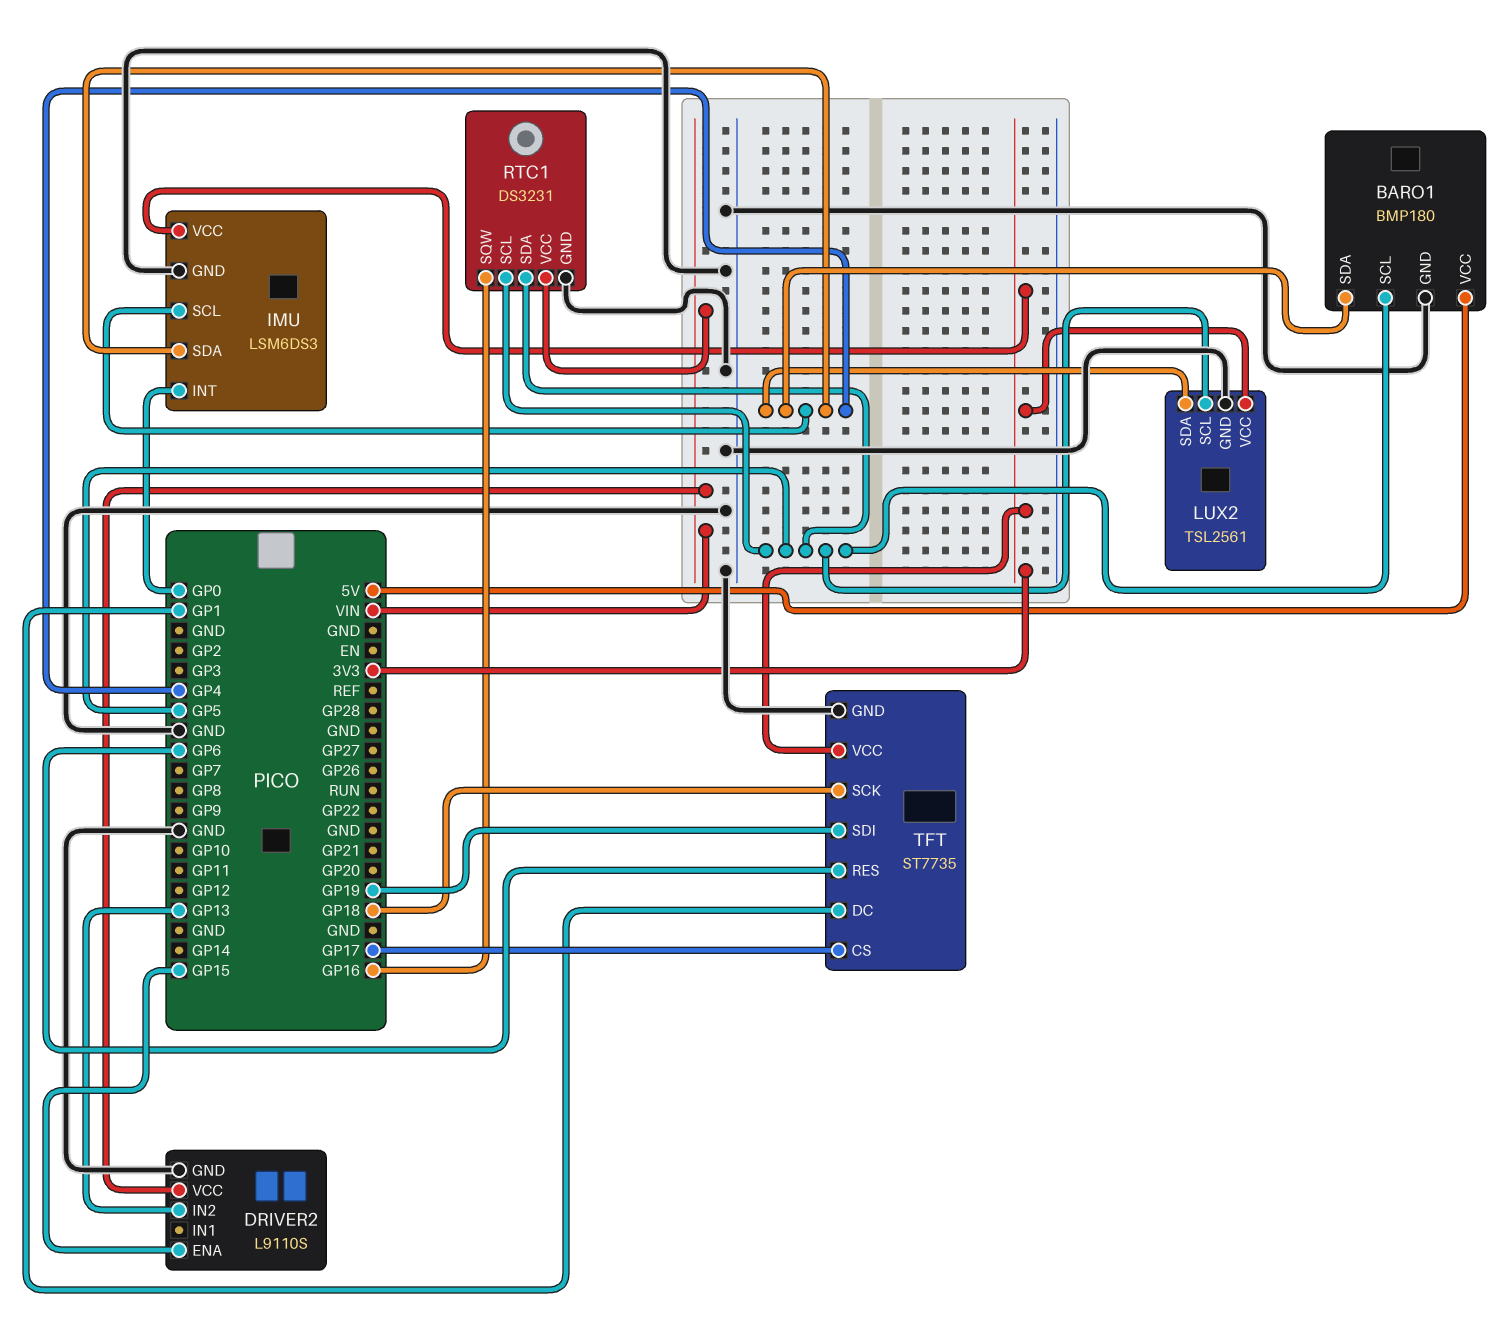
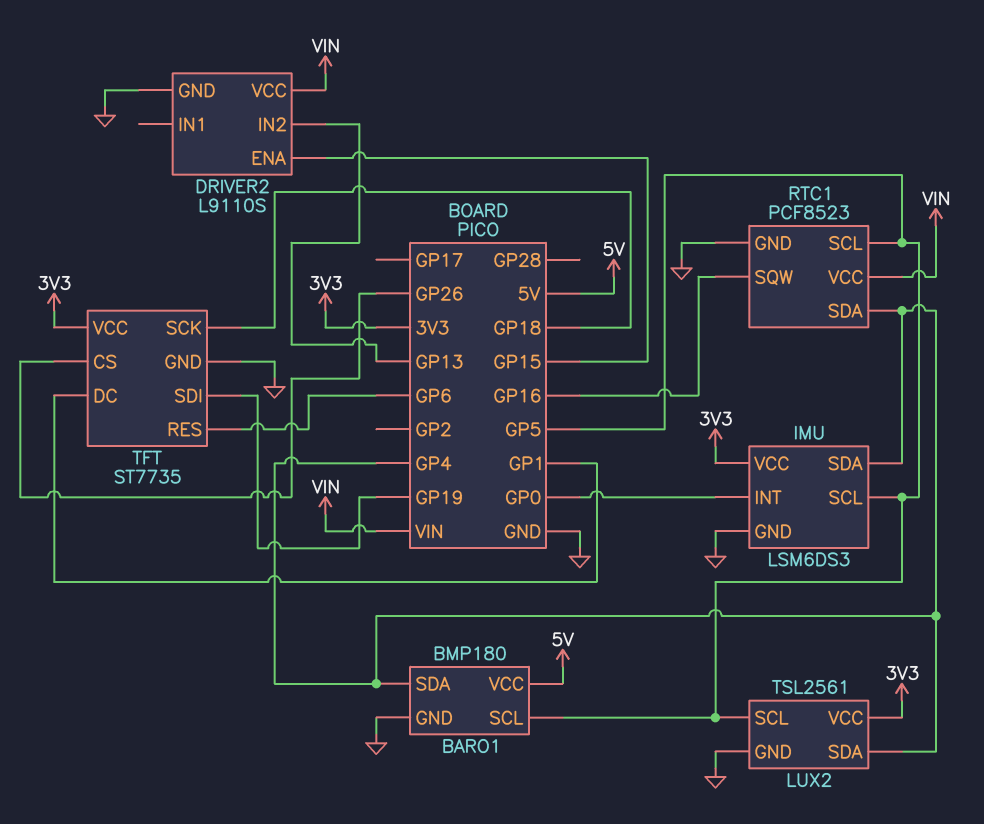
IMU pin SCL: GP4 -> GP5
RTC1: DS3231 -> PCF8523
RTC1 pin SDA: GP5 -> GP4
TFT pin CS: GP17 -> GP26

